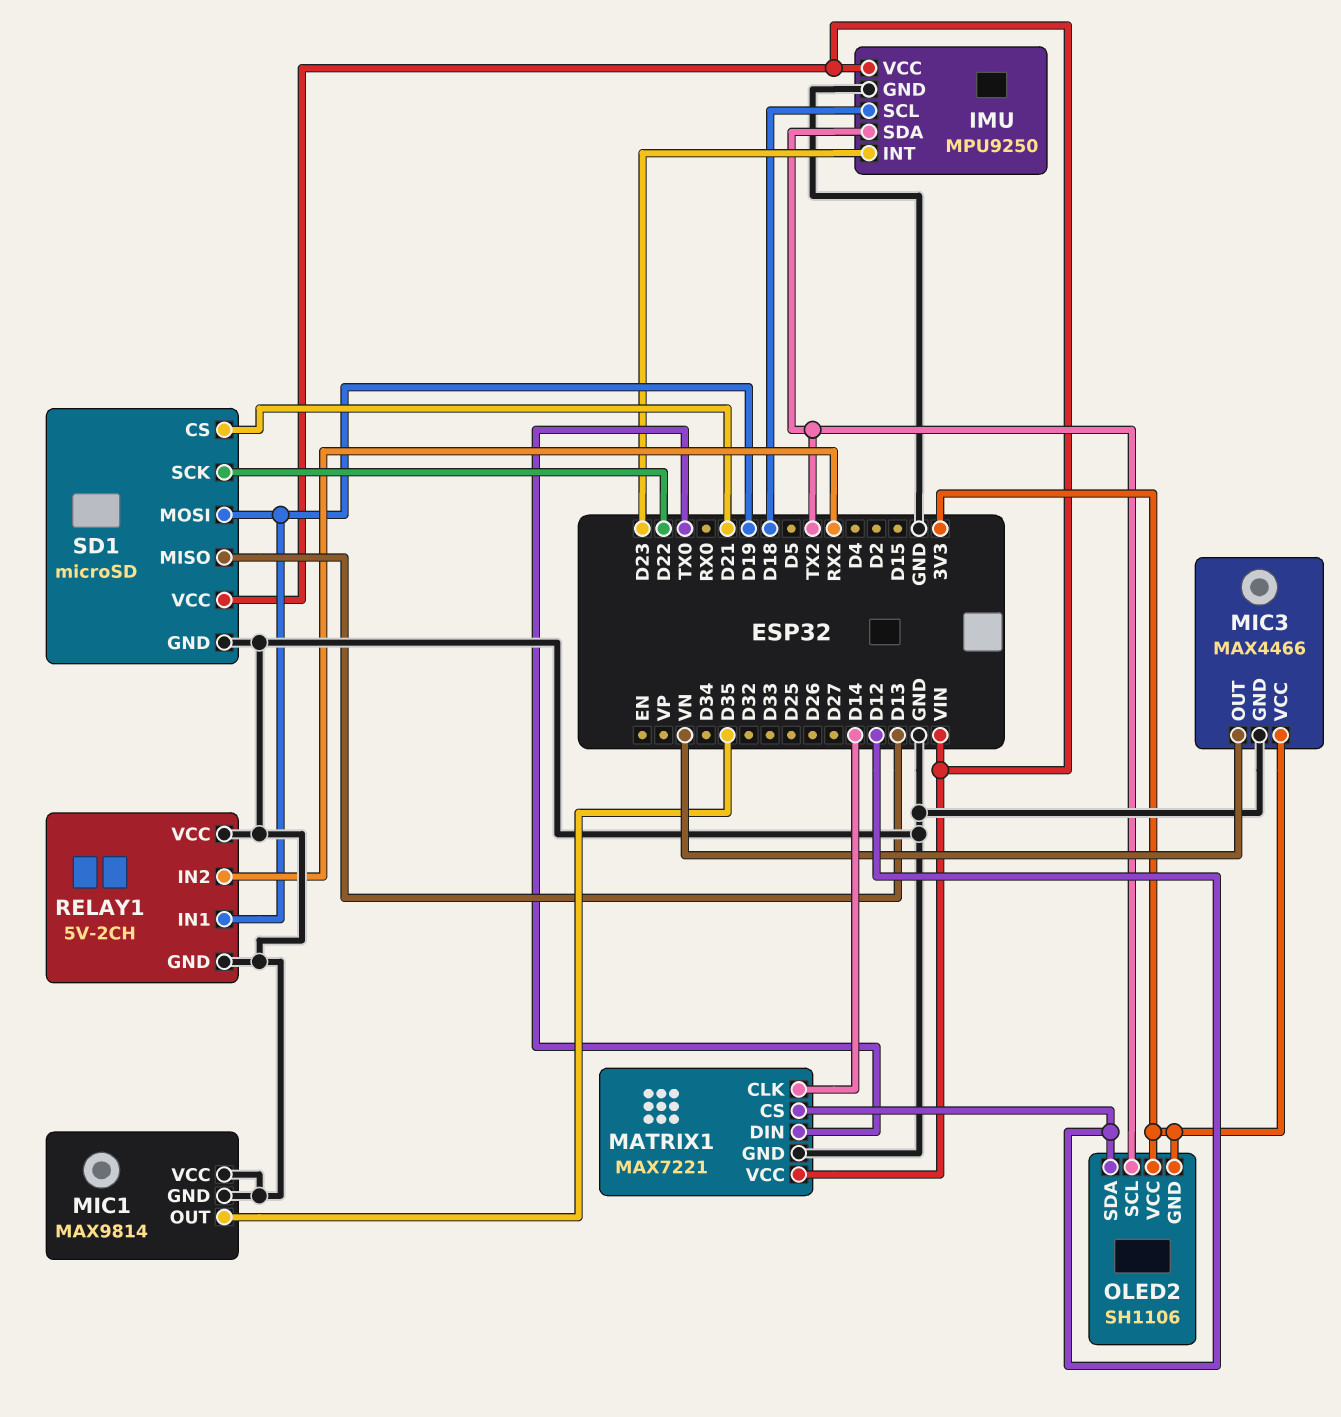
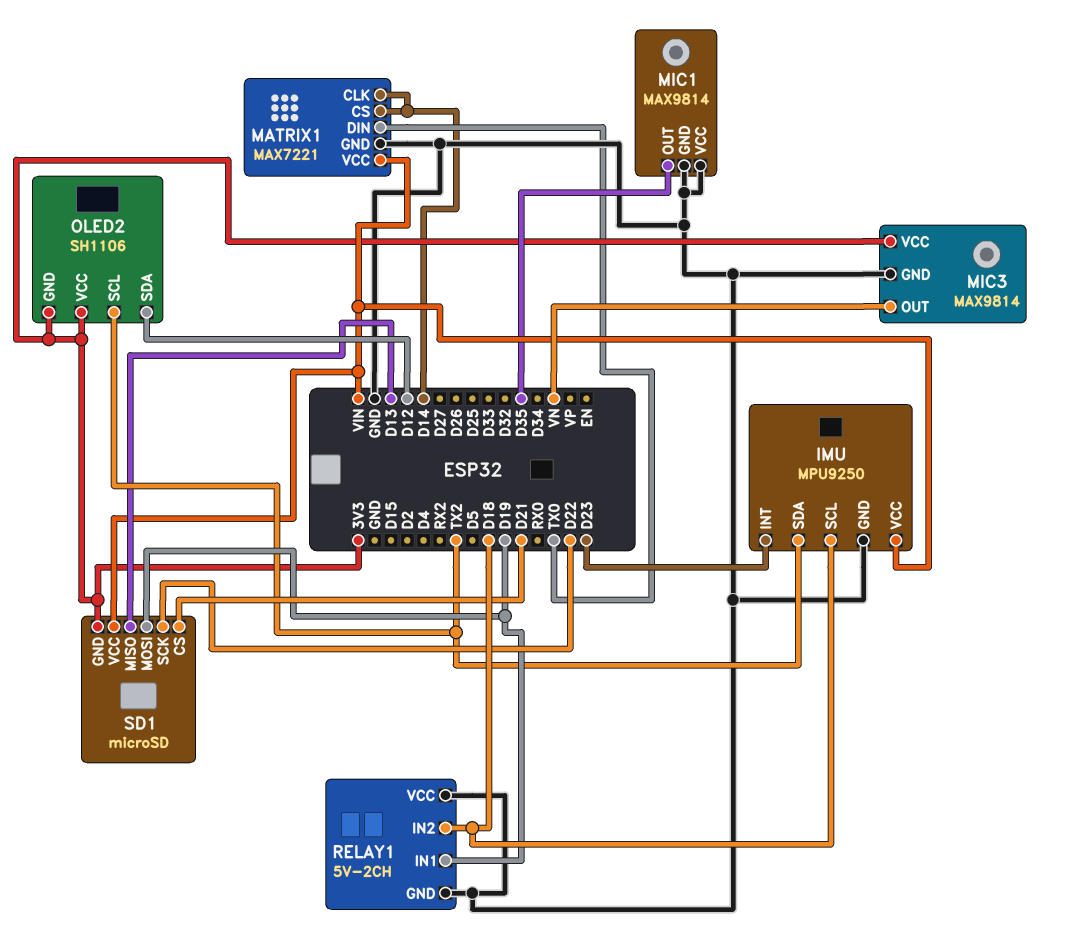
MATRIX1 pin CS: D12 -> D14
MIC3: MAX4466 -> MAX9814
RELAY1 pin IN2: RX2 -> D18
SD1 pin GND: GND -> 3V3

